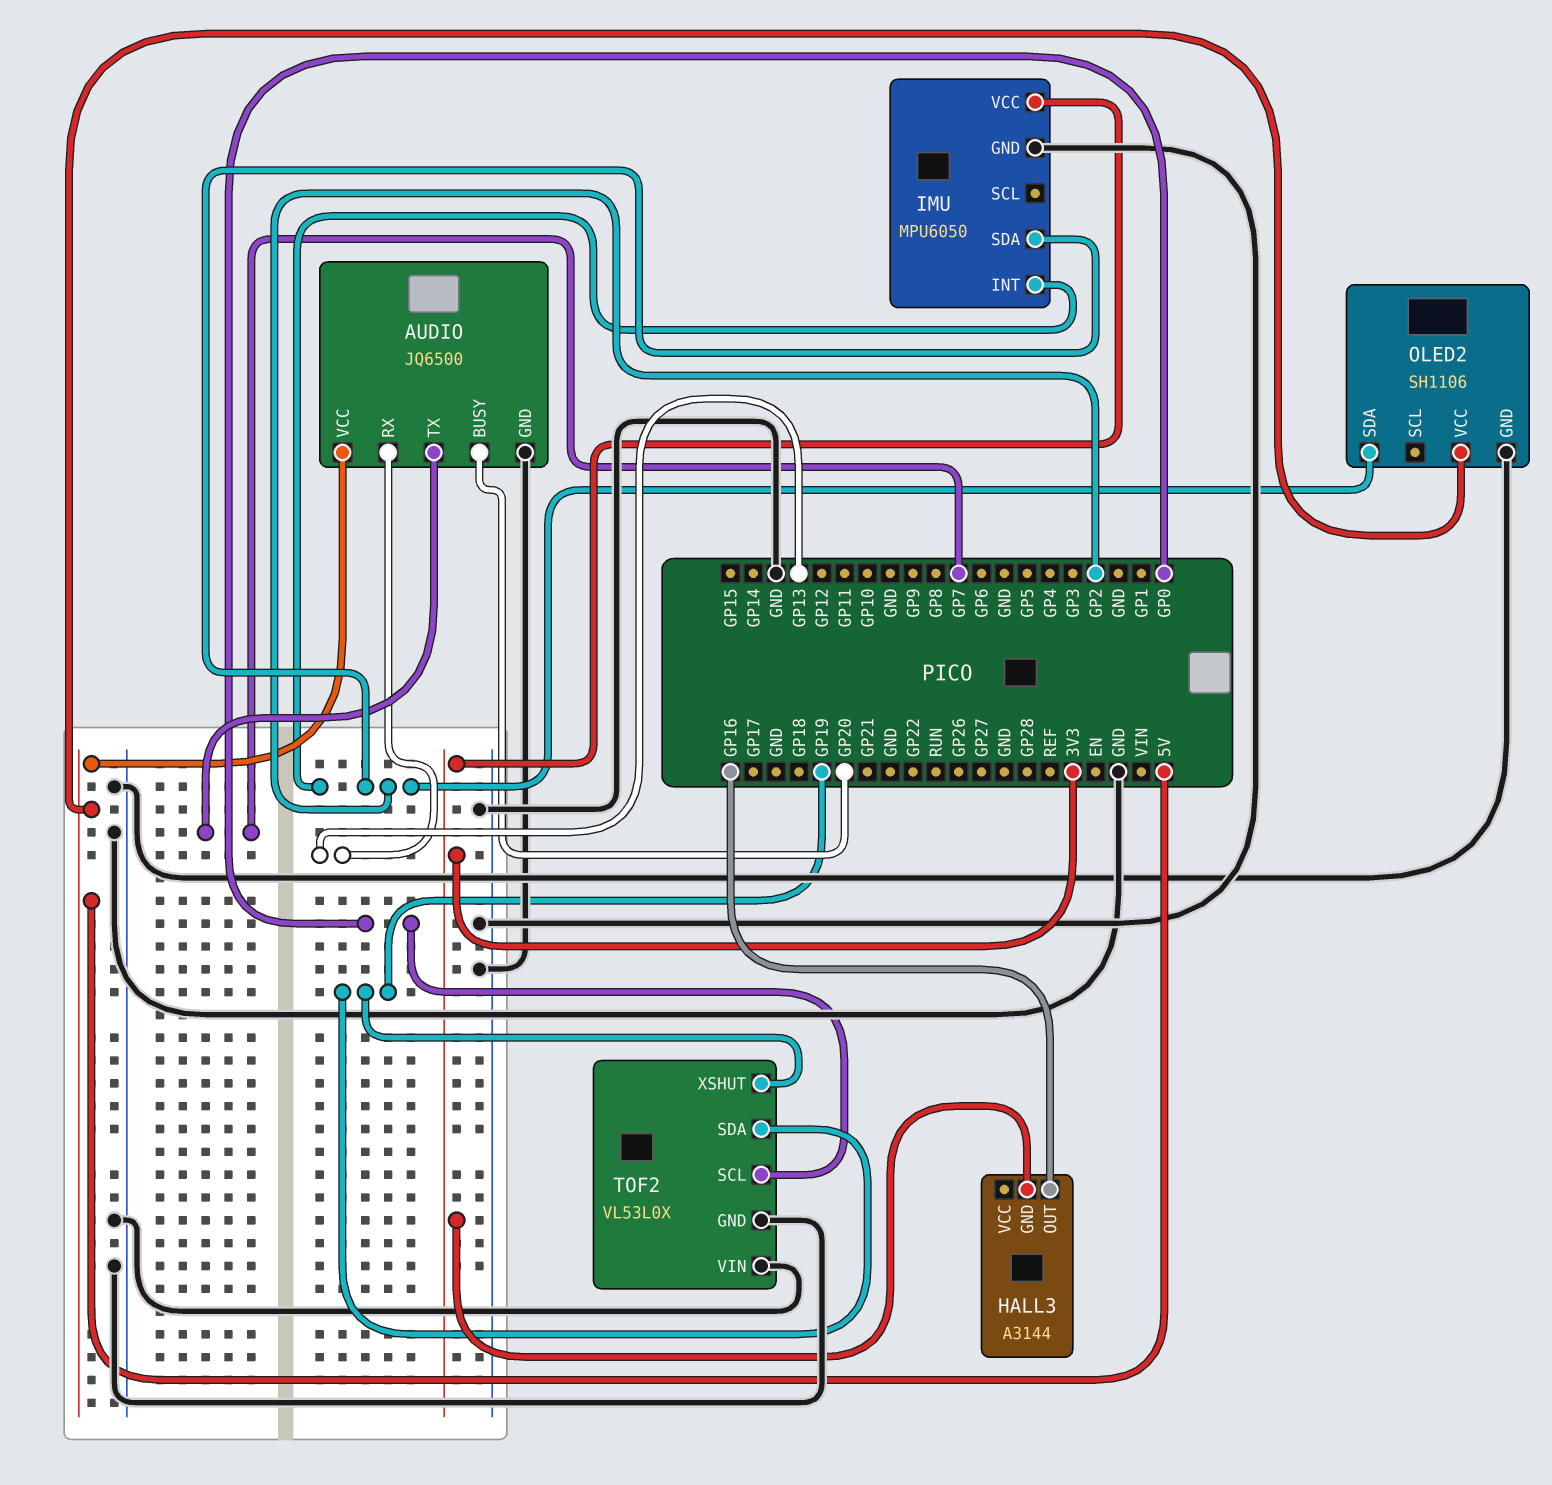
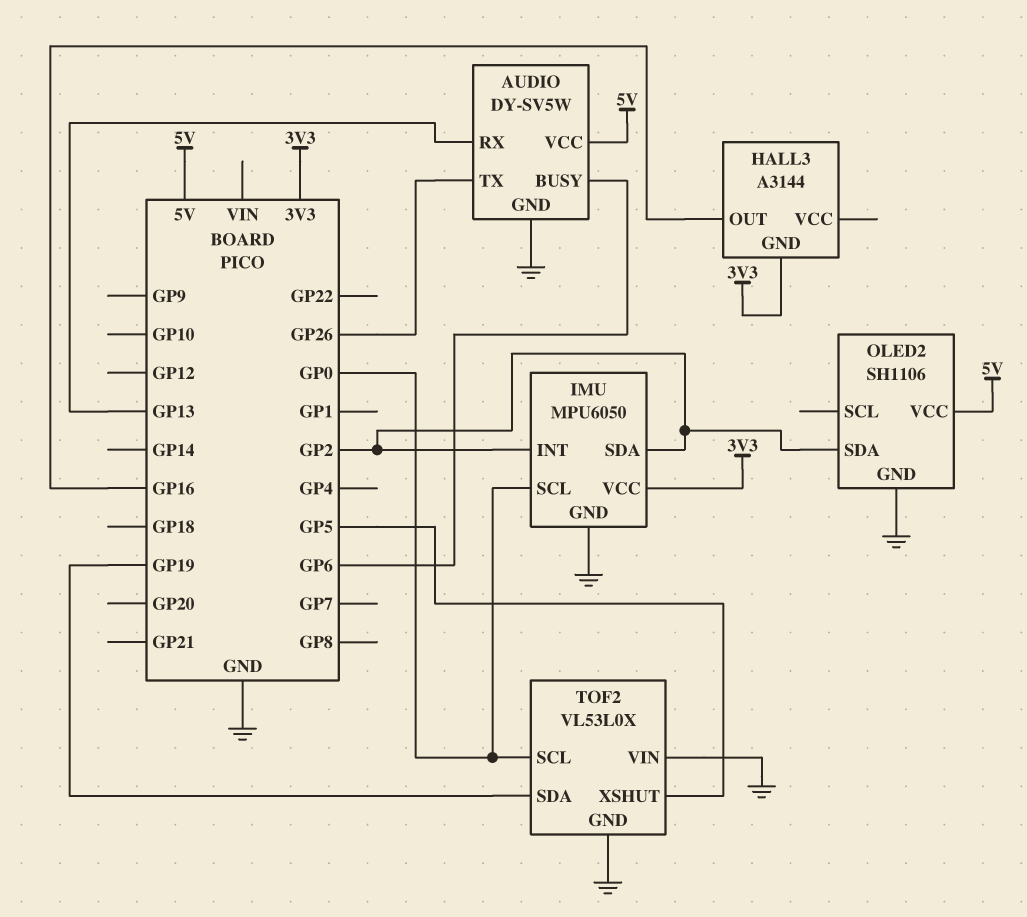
AUDIO: JQ6500 -> DY-SV5W
AUDIO pin BUSY: GP20 -> GP6
AUDIO pin TX: GP7 -> GP26
IMU pin SCL: none -> GP0
TOF2 pin XSHUT: GP19 -> GP5

